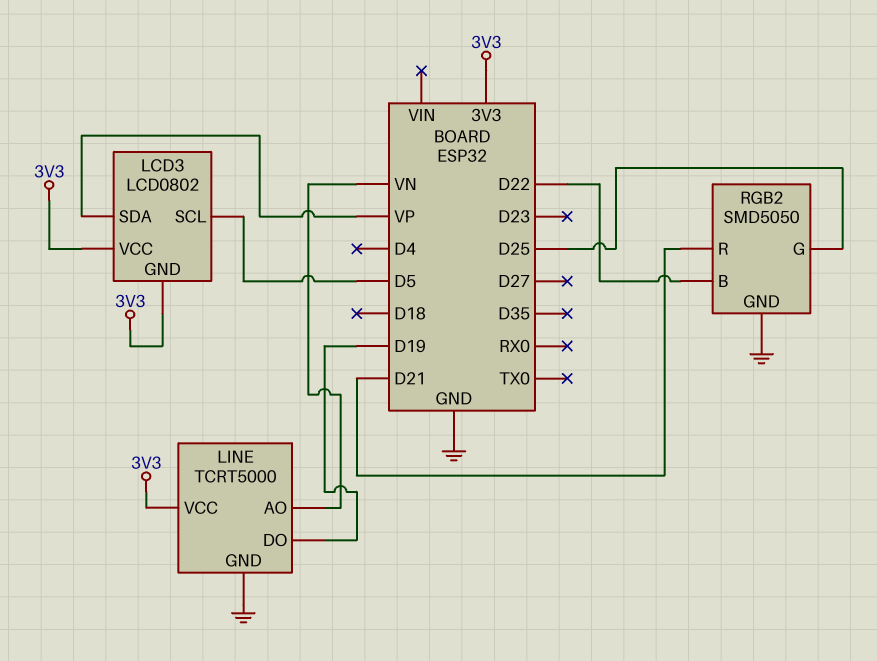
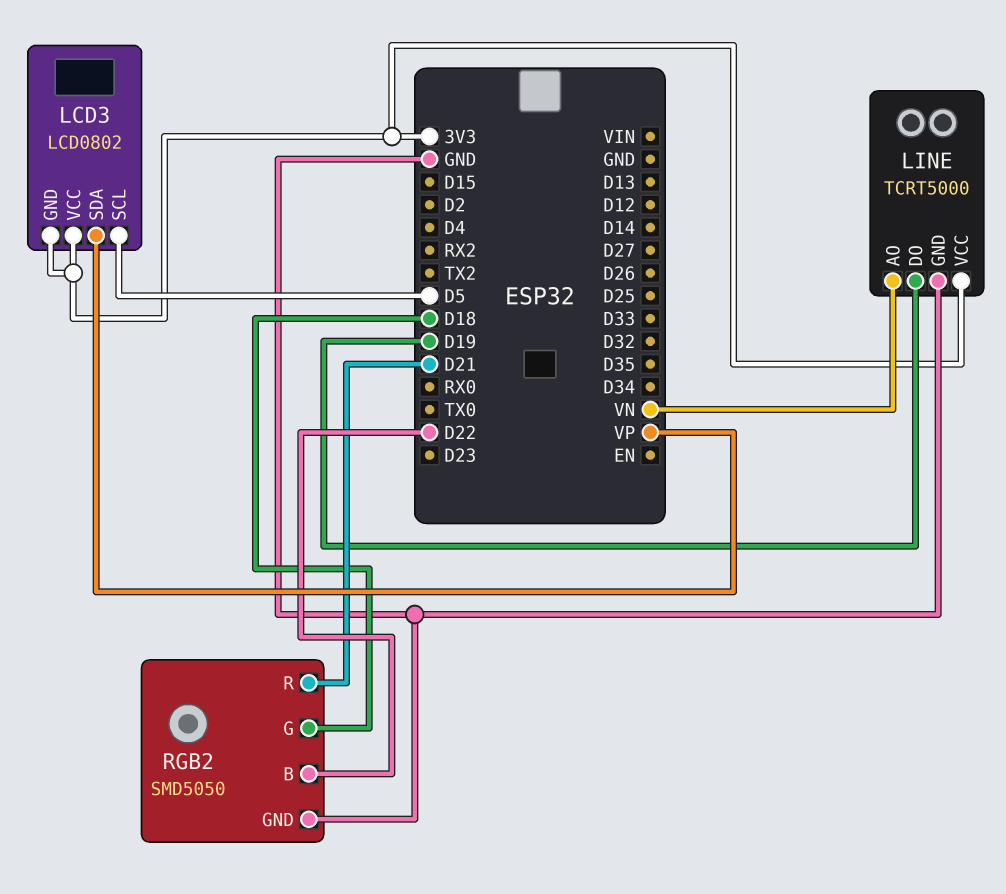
RGB2 pin G: D25 -> D18

